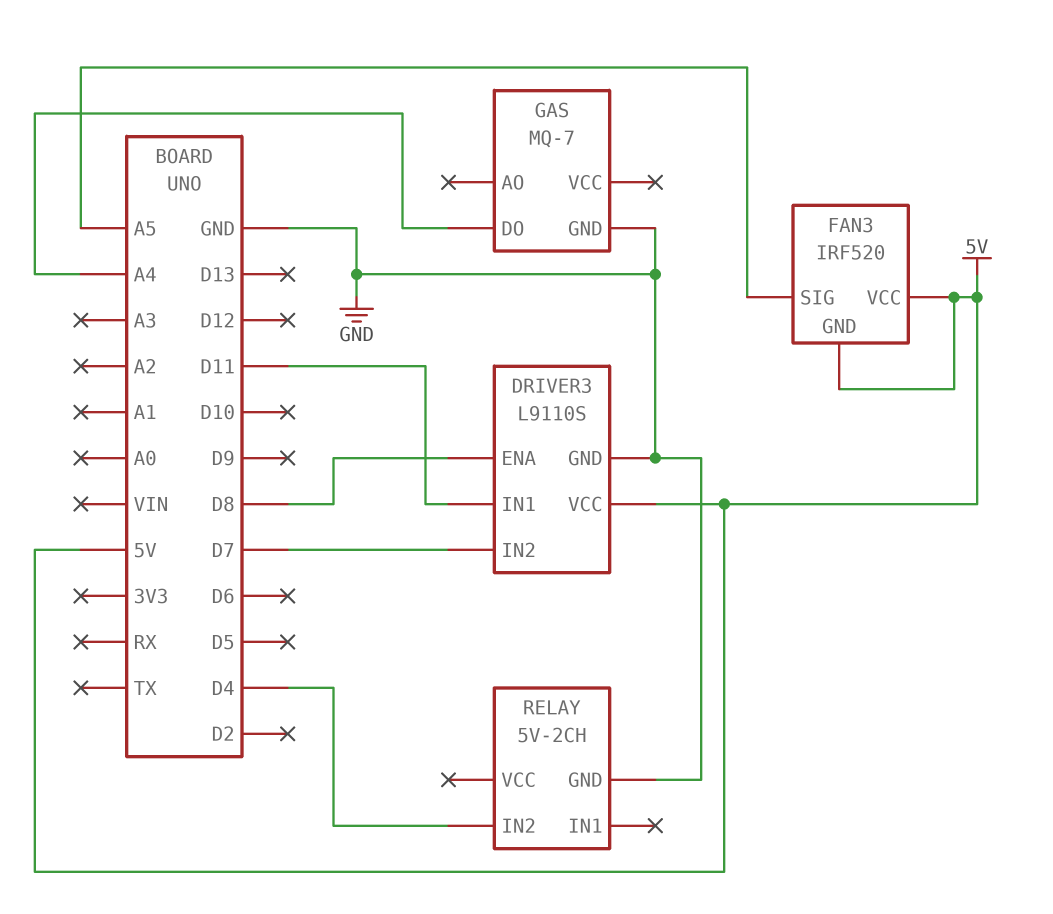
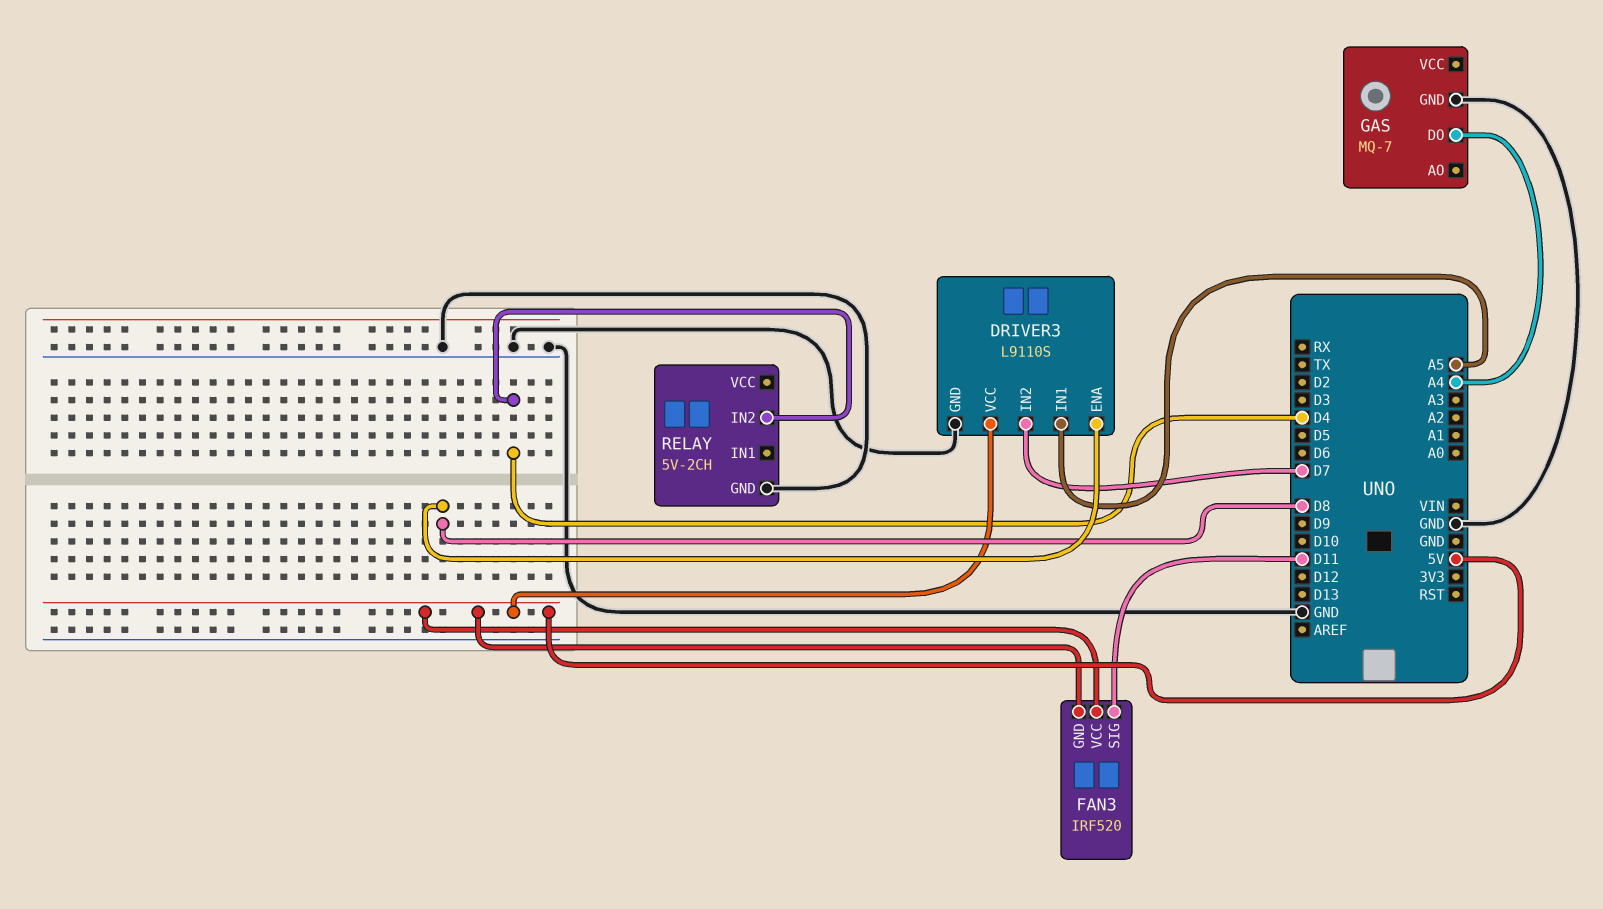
DRIVER3 pin IN1: D11 -> A5
FAN3 pin SIG: A5 -> D11

